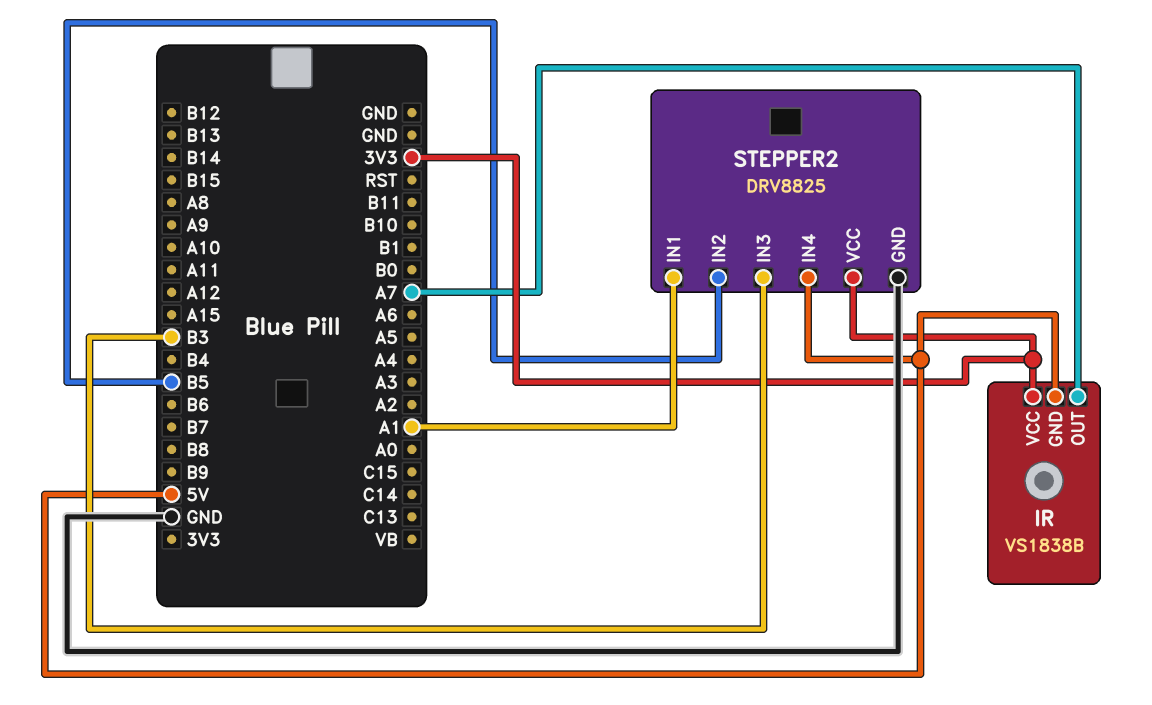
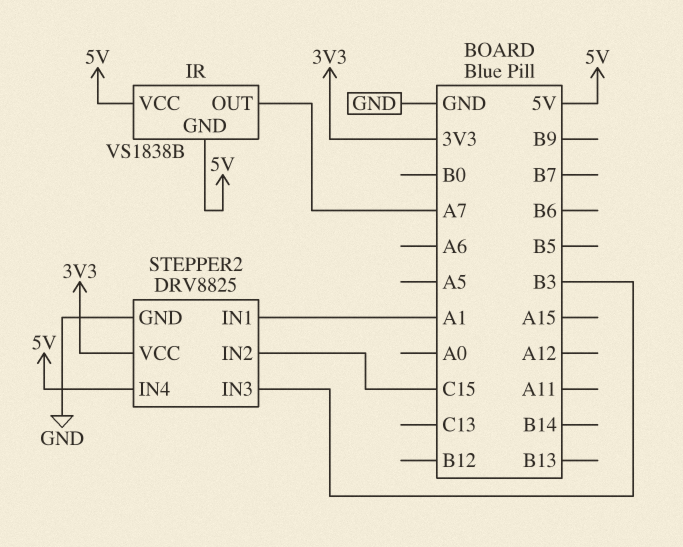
IR pin VCC: 3V3 -> 5V
STEPPER2 pin IN2: B5 -> C15

